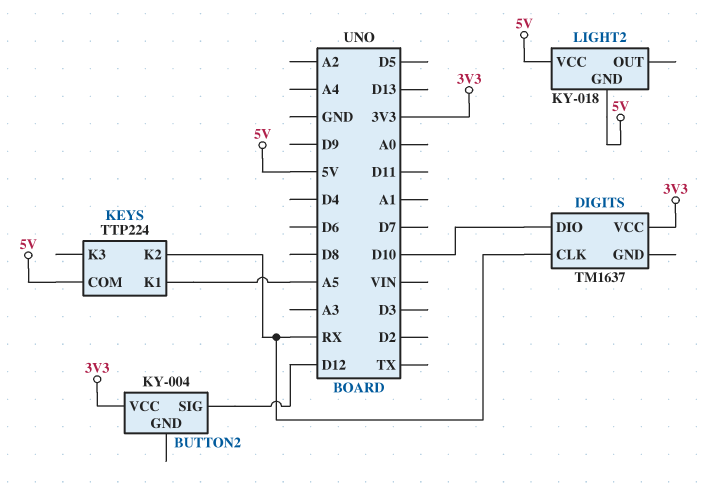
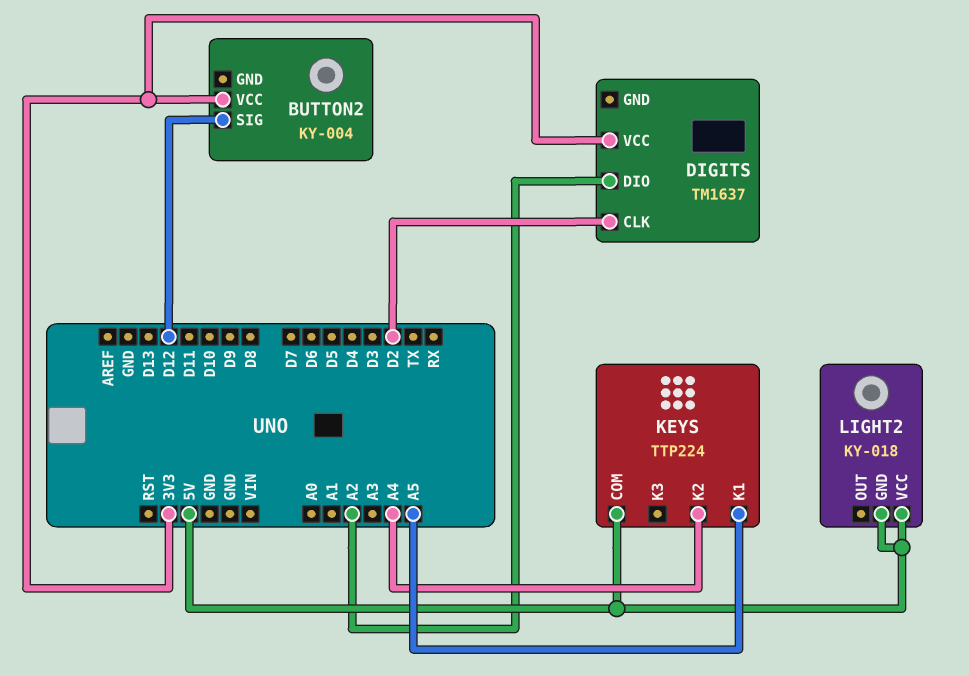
DIGITS pin CLK: RX -> D2
DIGITS pin DIO: D10 -> A2
KEYS pin K2: RX -> A4

